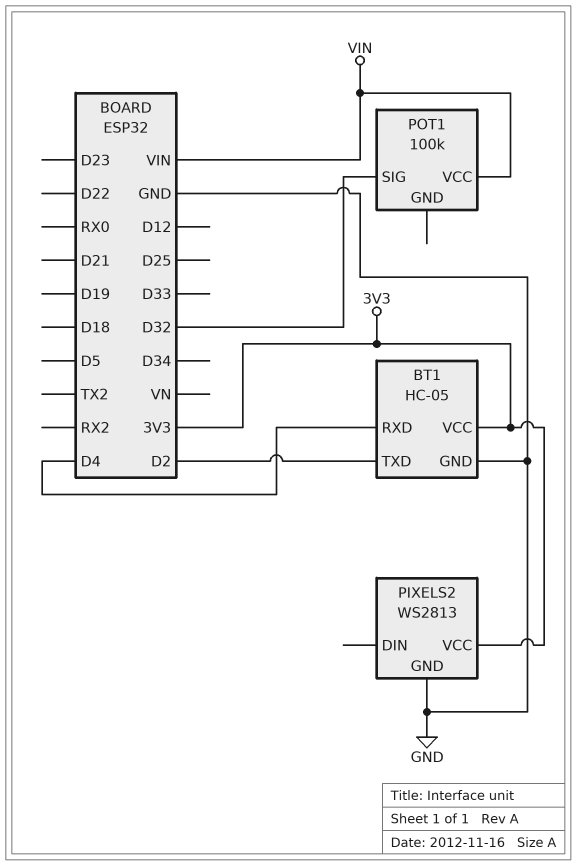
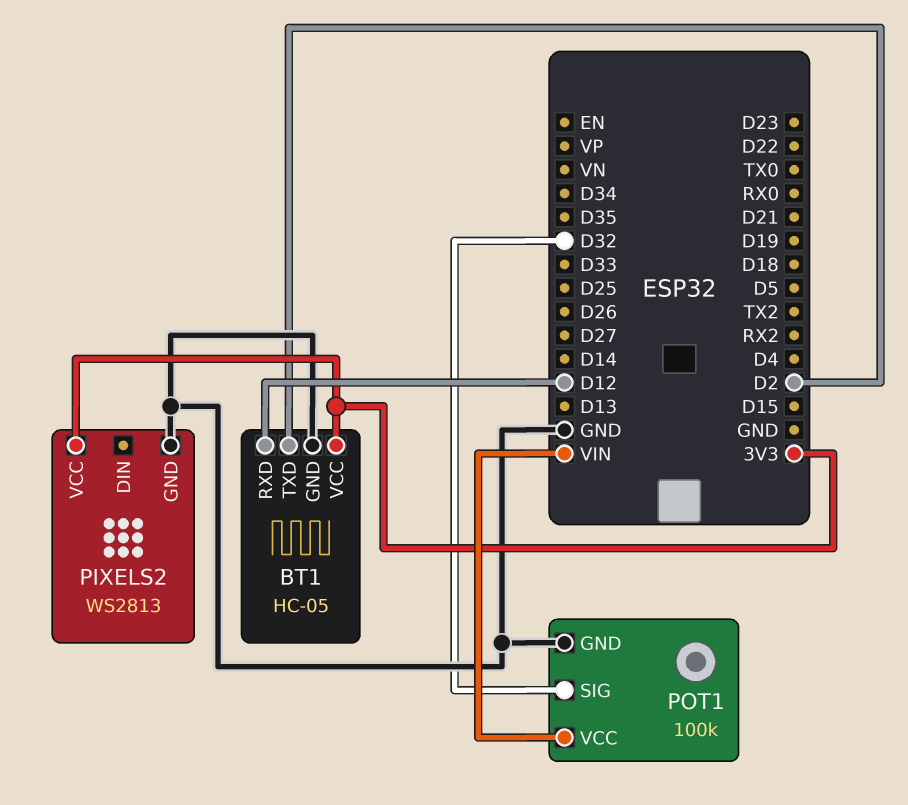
BT1 pin RXD: D4 -> D12
POT1 pin GND: none -> GND

